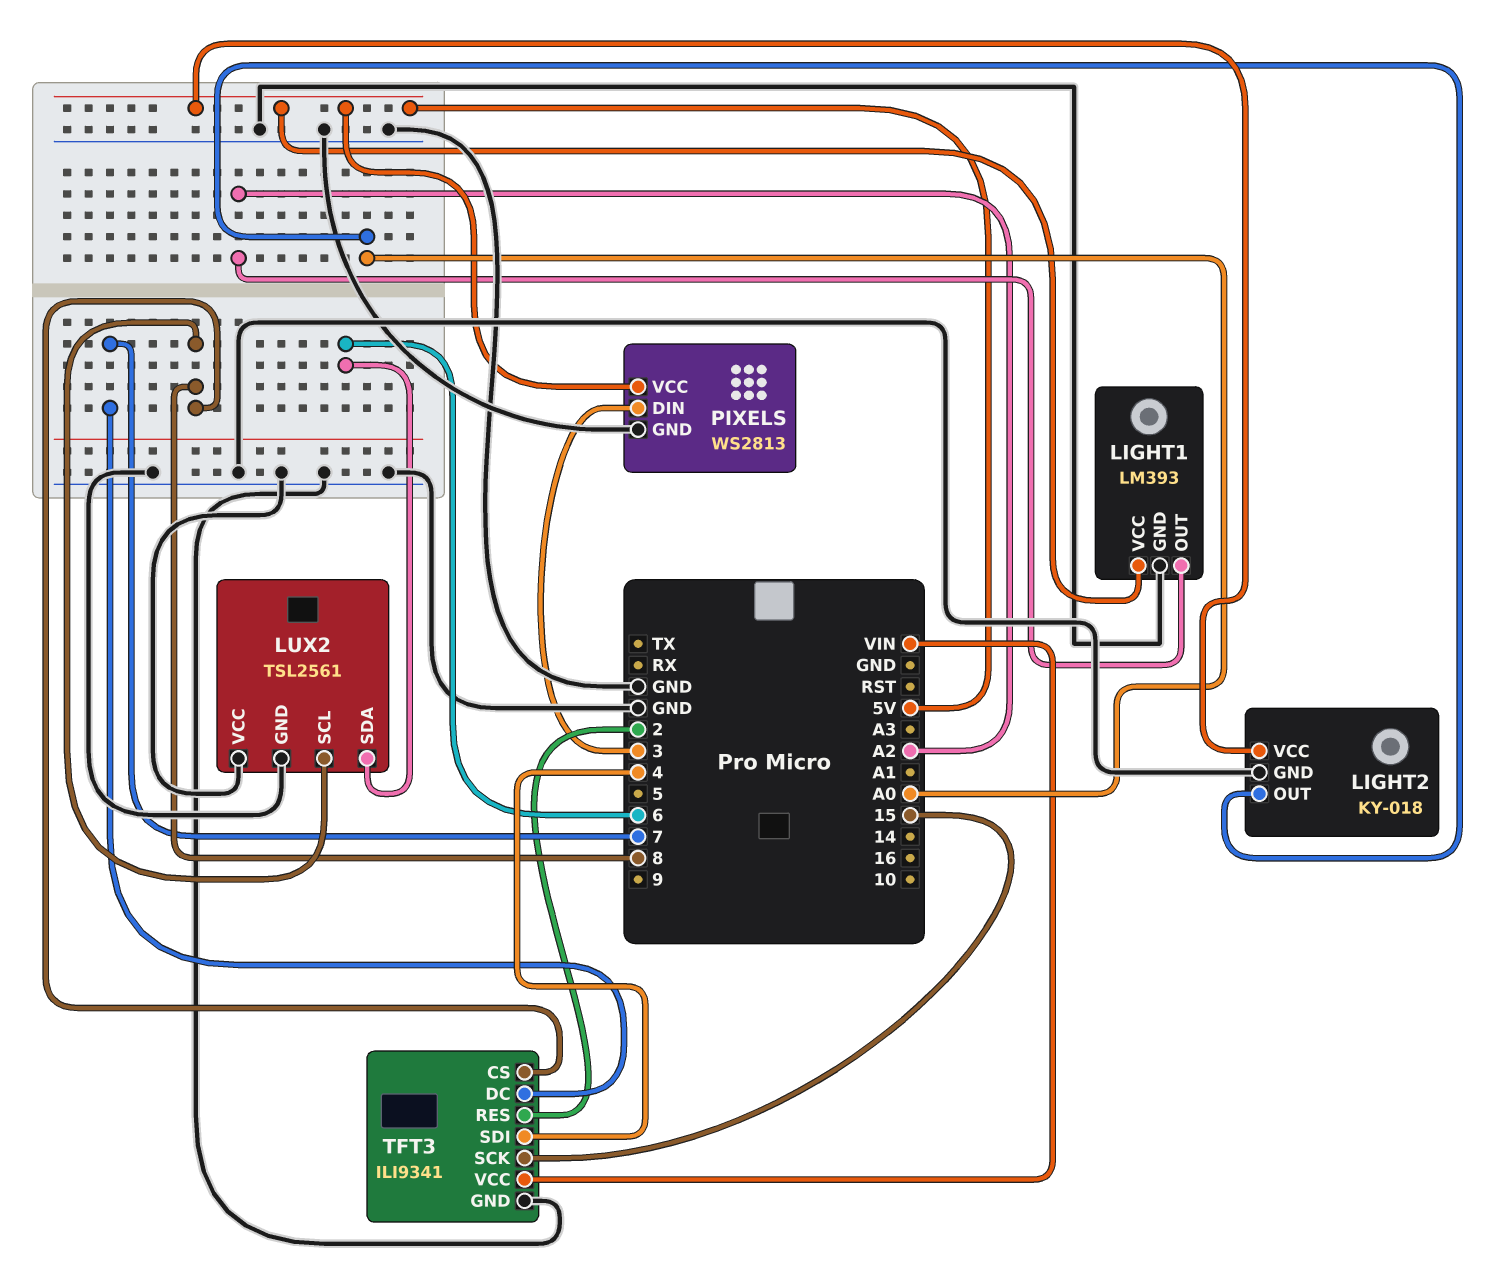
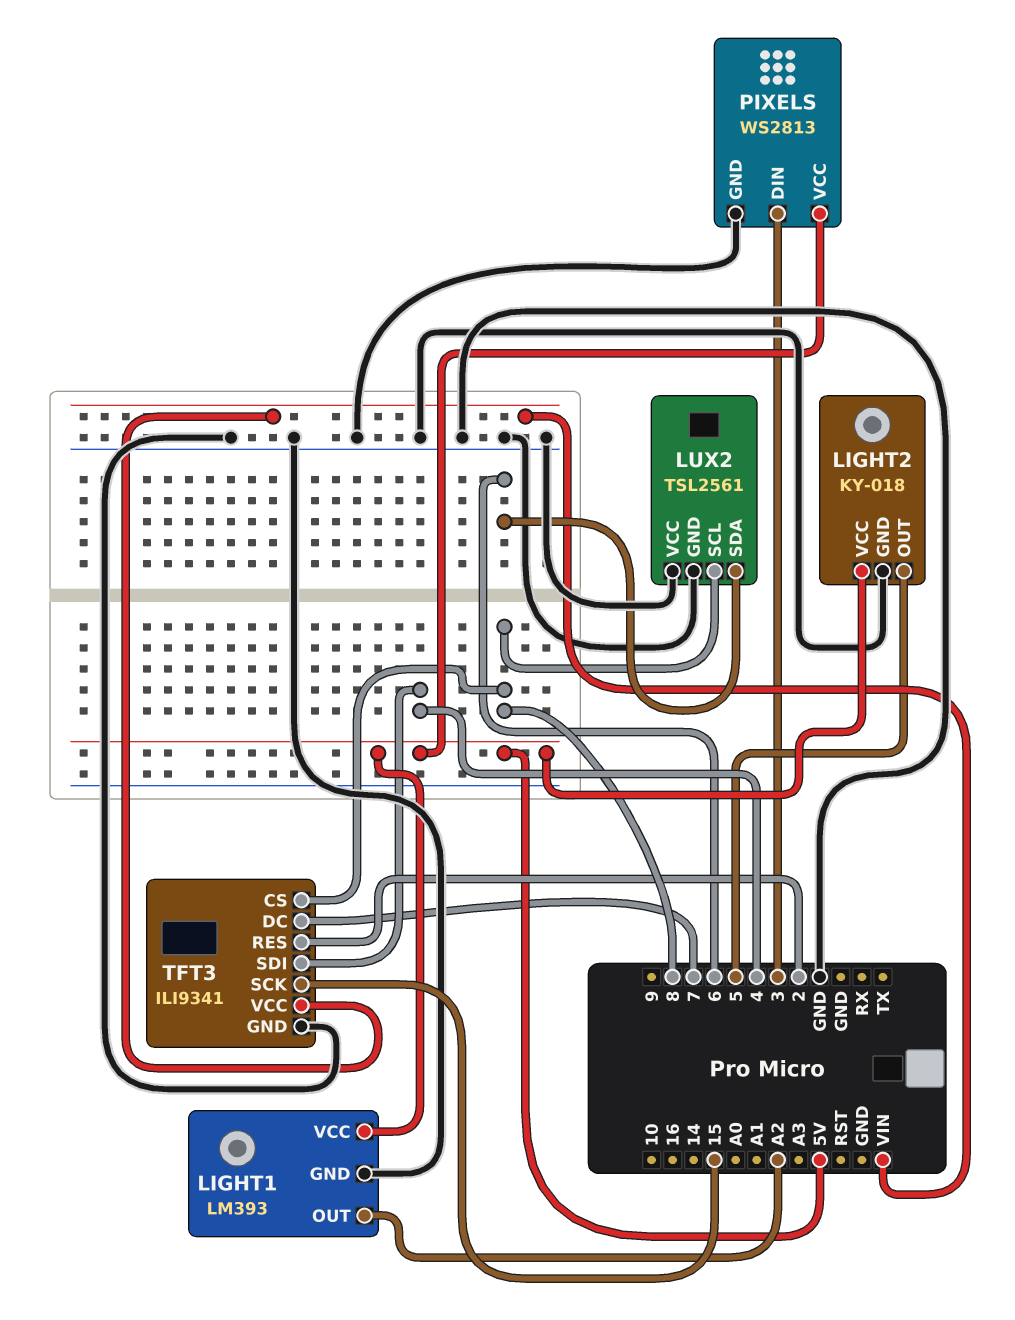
LIGHT2 pin OUT: A0 -> 5

